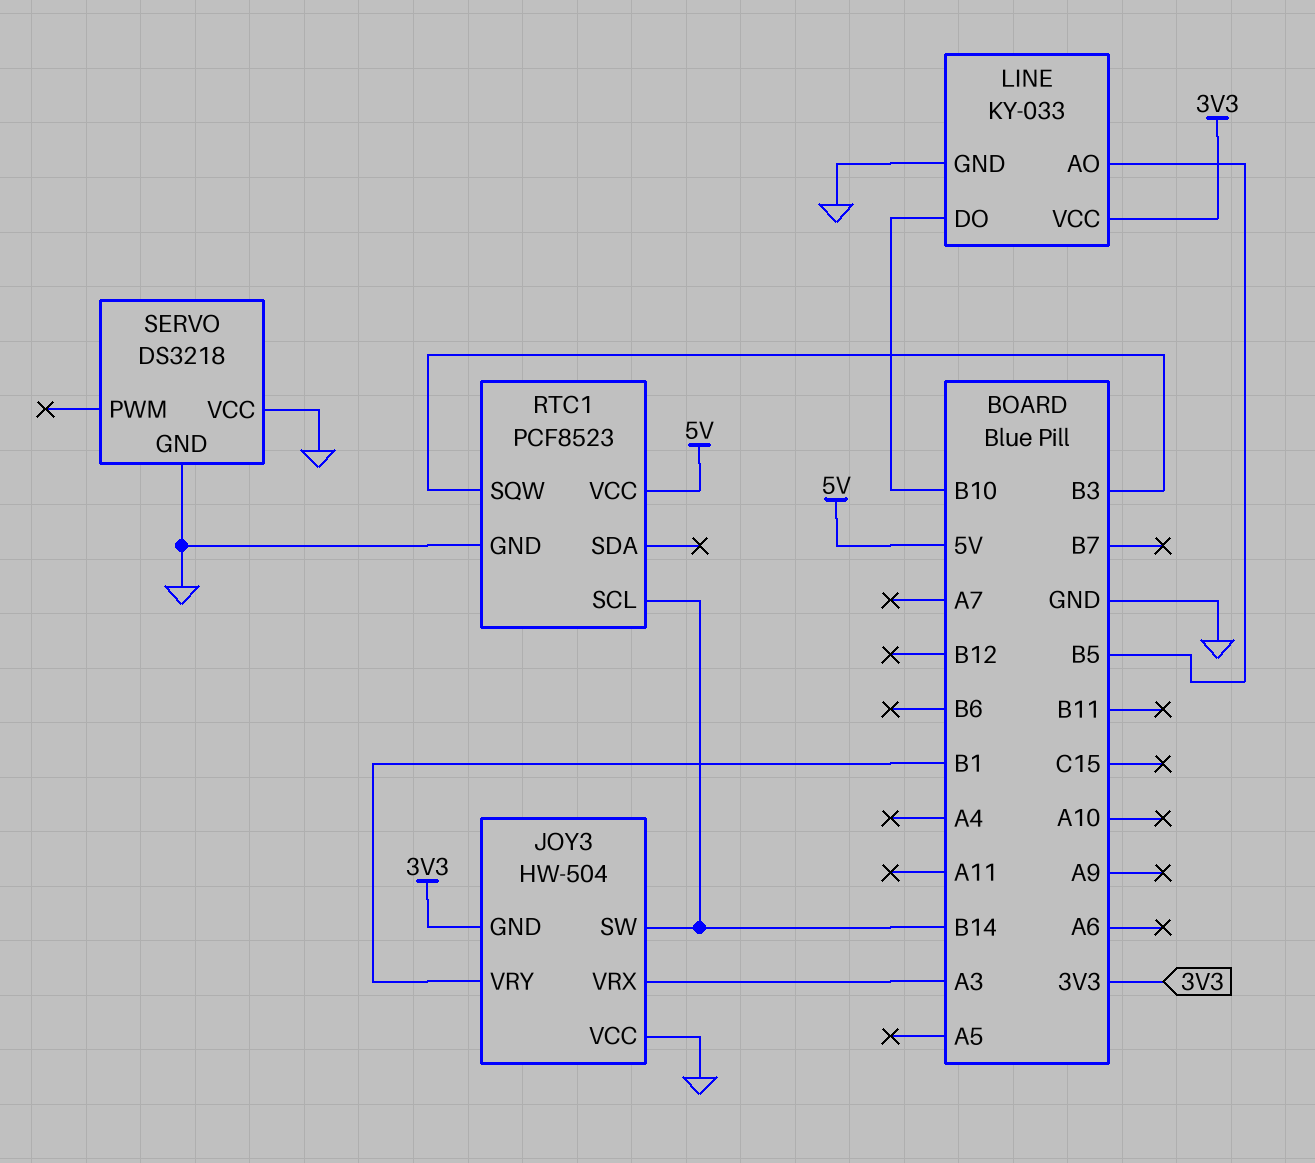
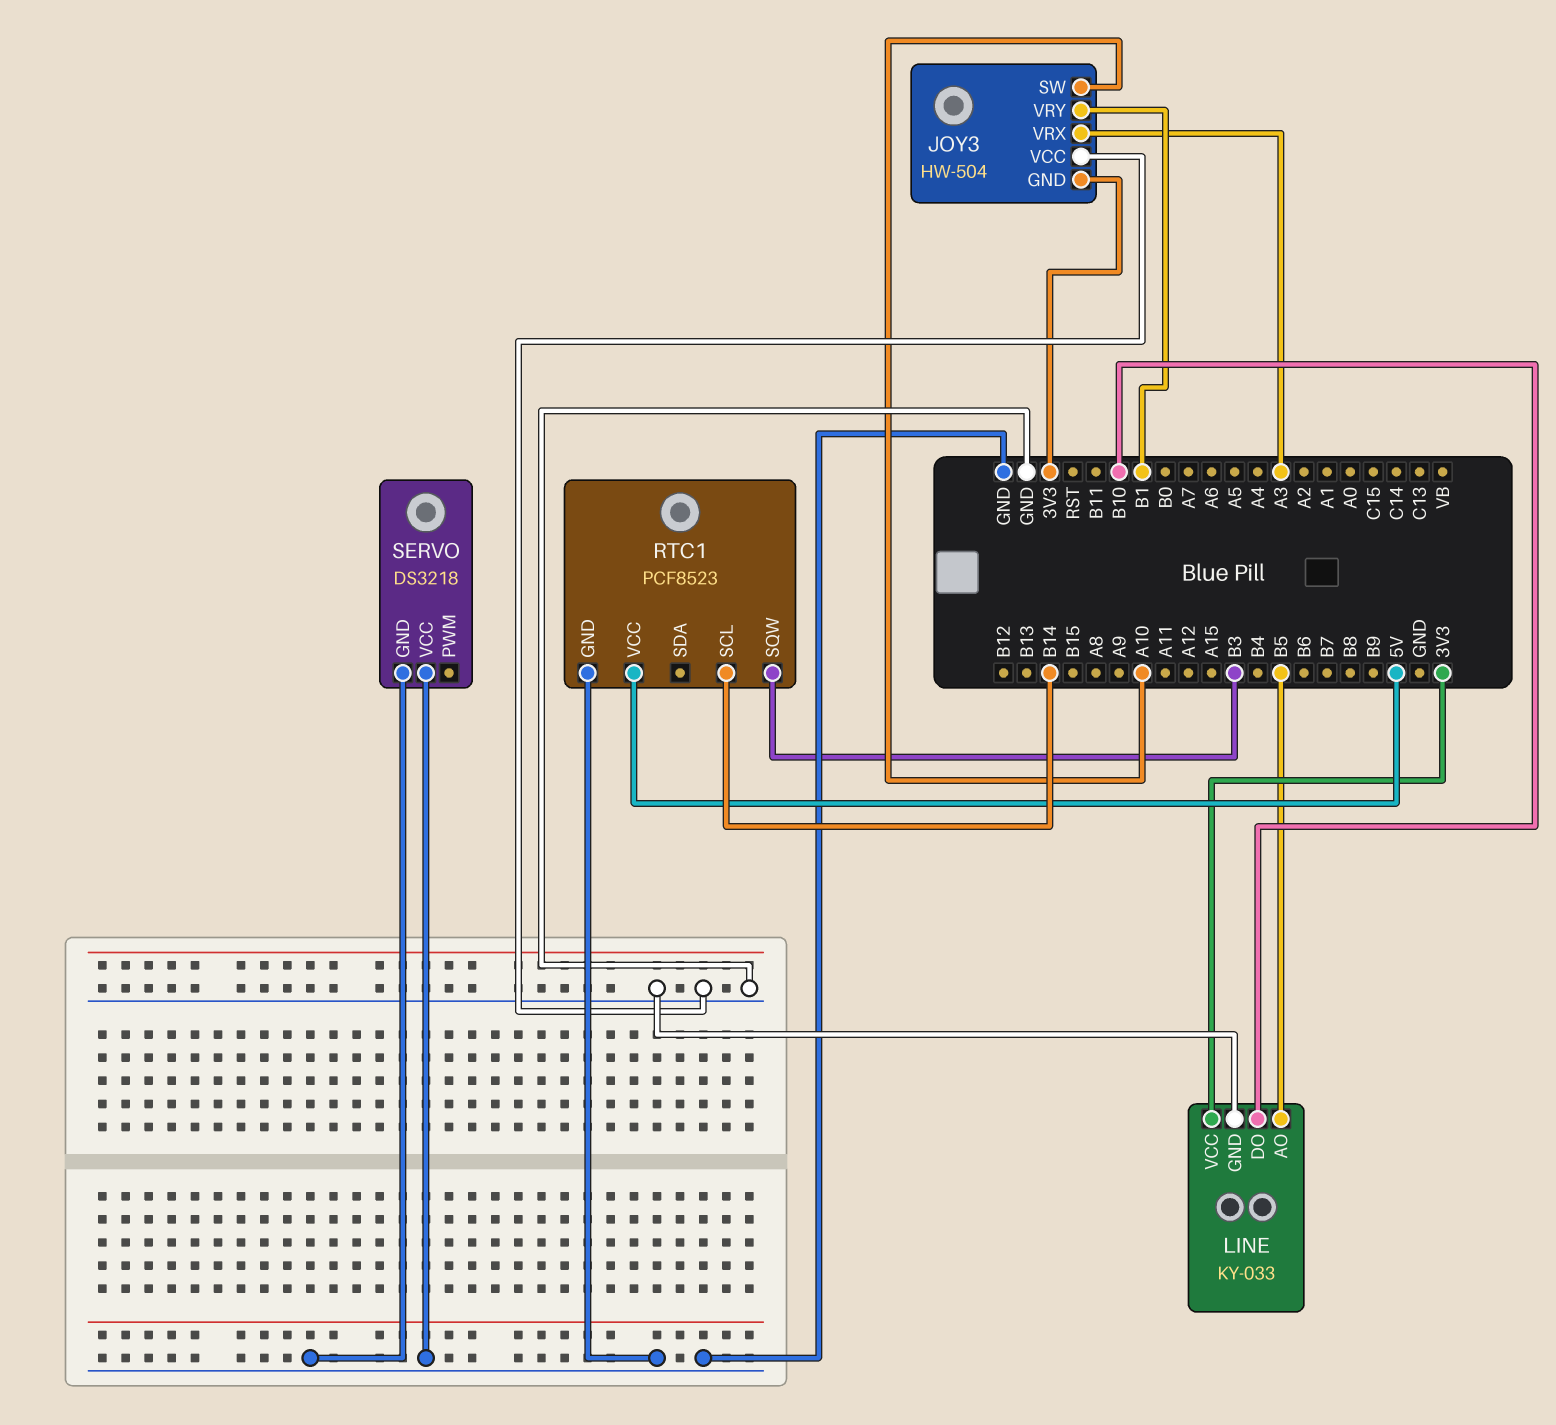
JOY3 pin SW: B14 -> A10

